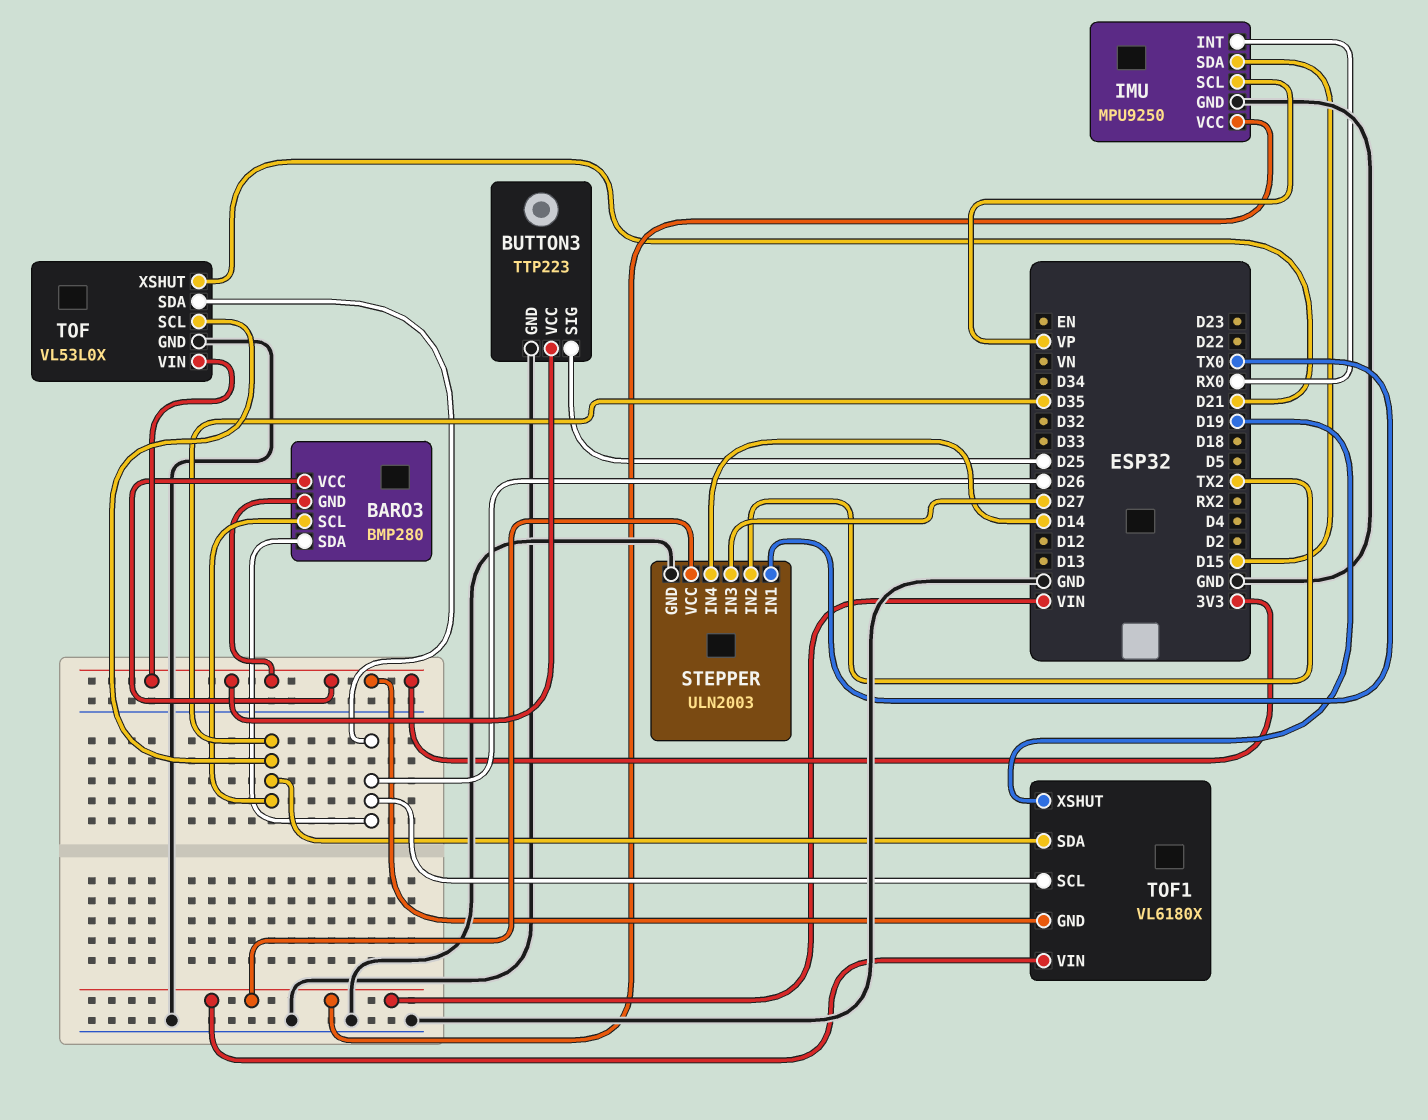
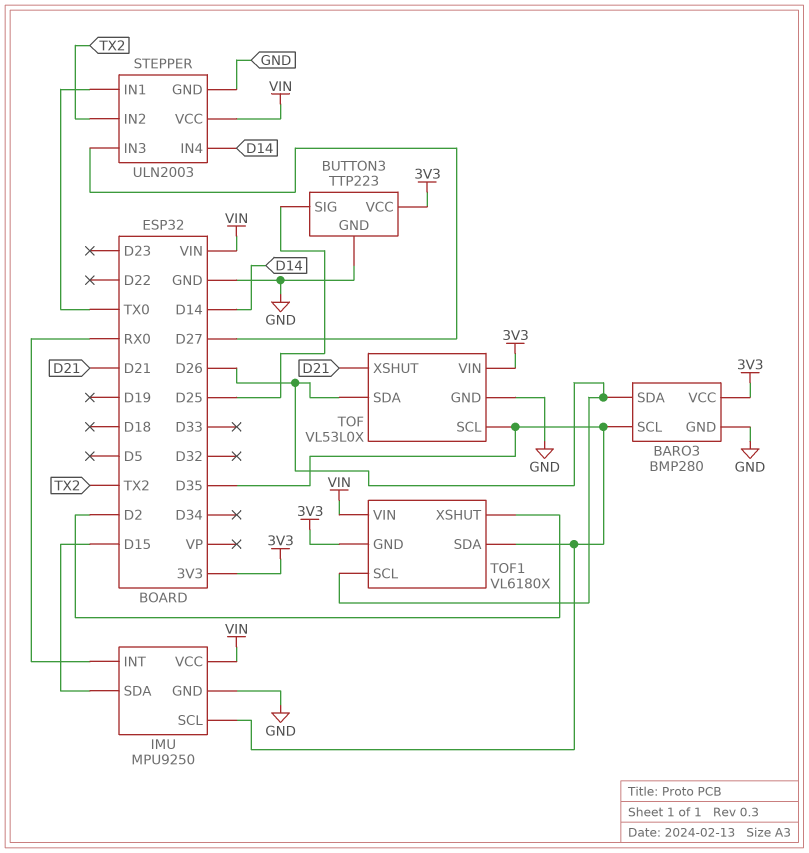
BARO3 pin GND: 3V3 -> GND
IMU pin SCL: VP -> D35
TOF1 pin XSHUT: D19 -> D2

